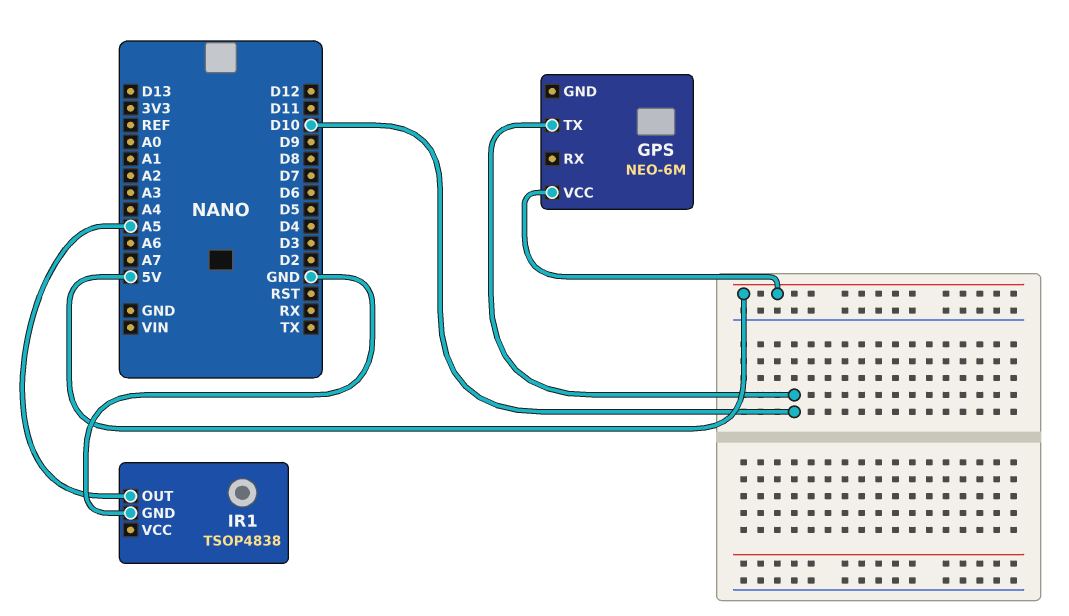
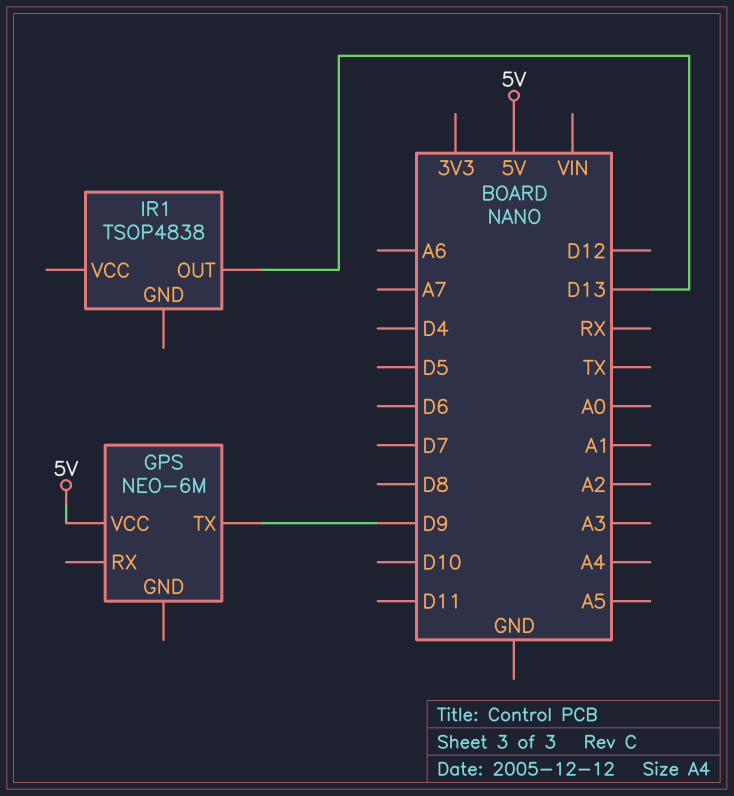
GPS pin TX: D10 -> D9
IR1 pin GND: GND -> none
IR1 pin OUT: A5 -> D13

